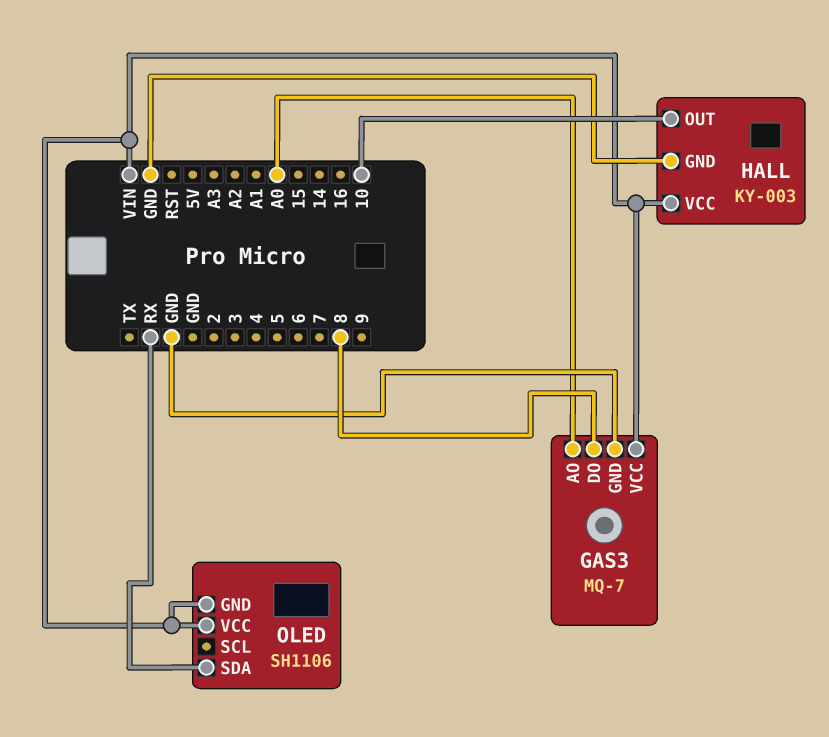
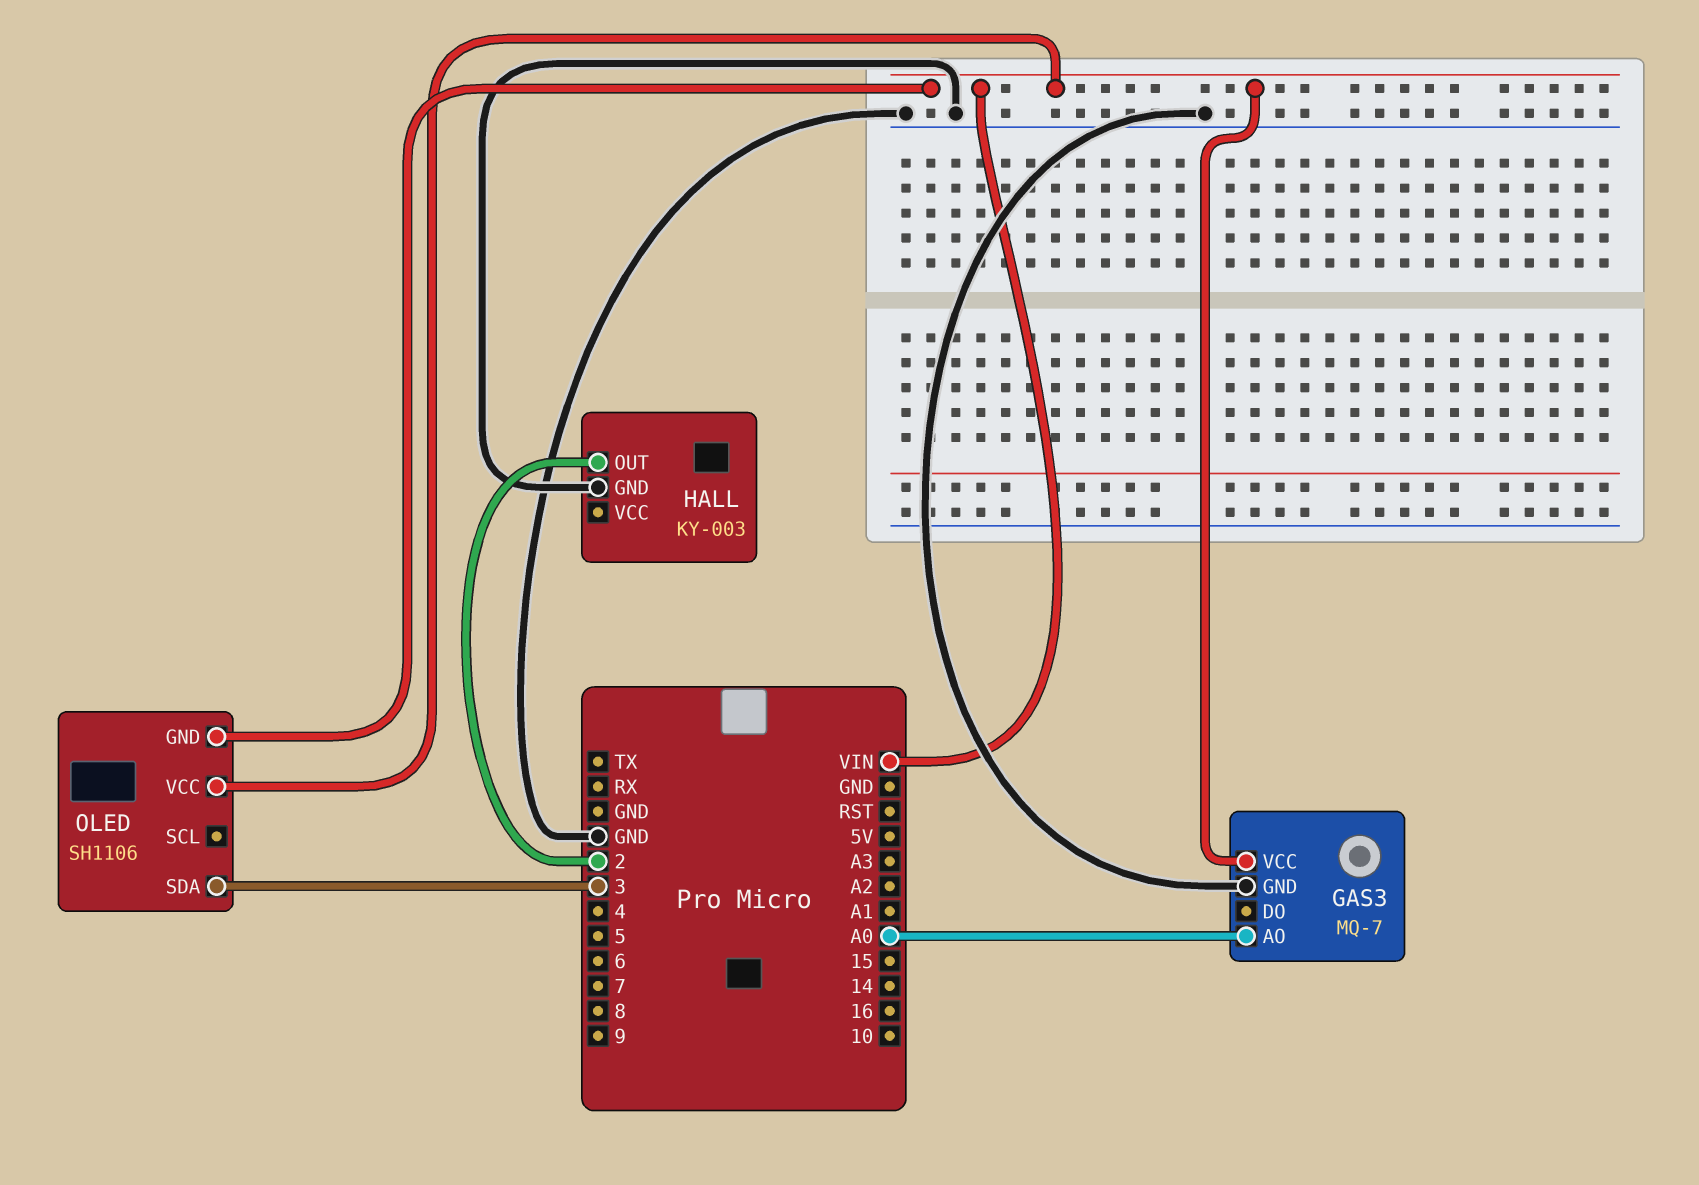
GAS3 pin DO: 8 -> none
HALL pin OUT: 10 -> 2
HALL pin VCC: VIN -> none
OLED pin SDA: RX -> 3

